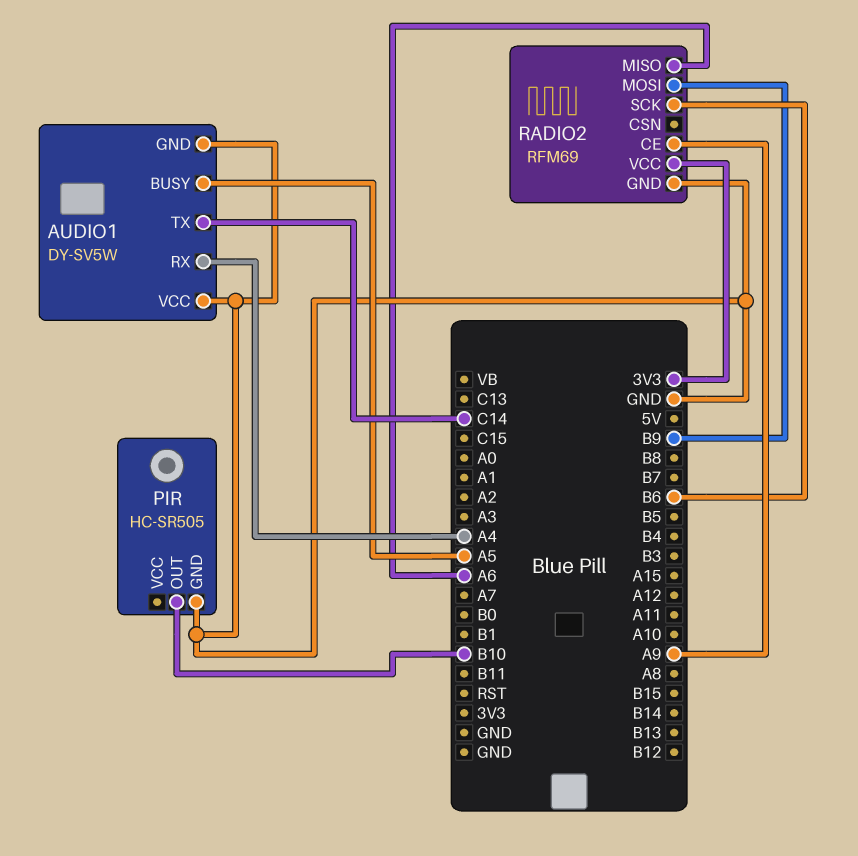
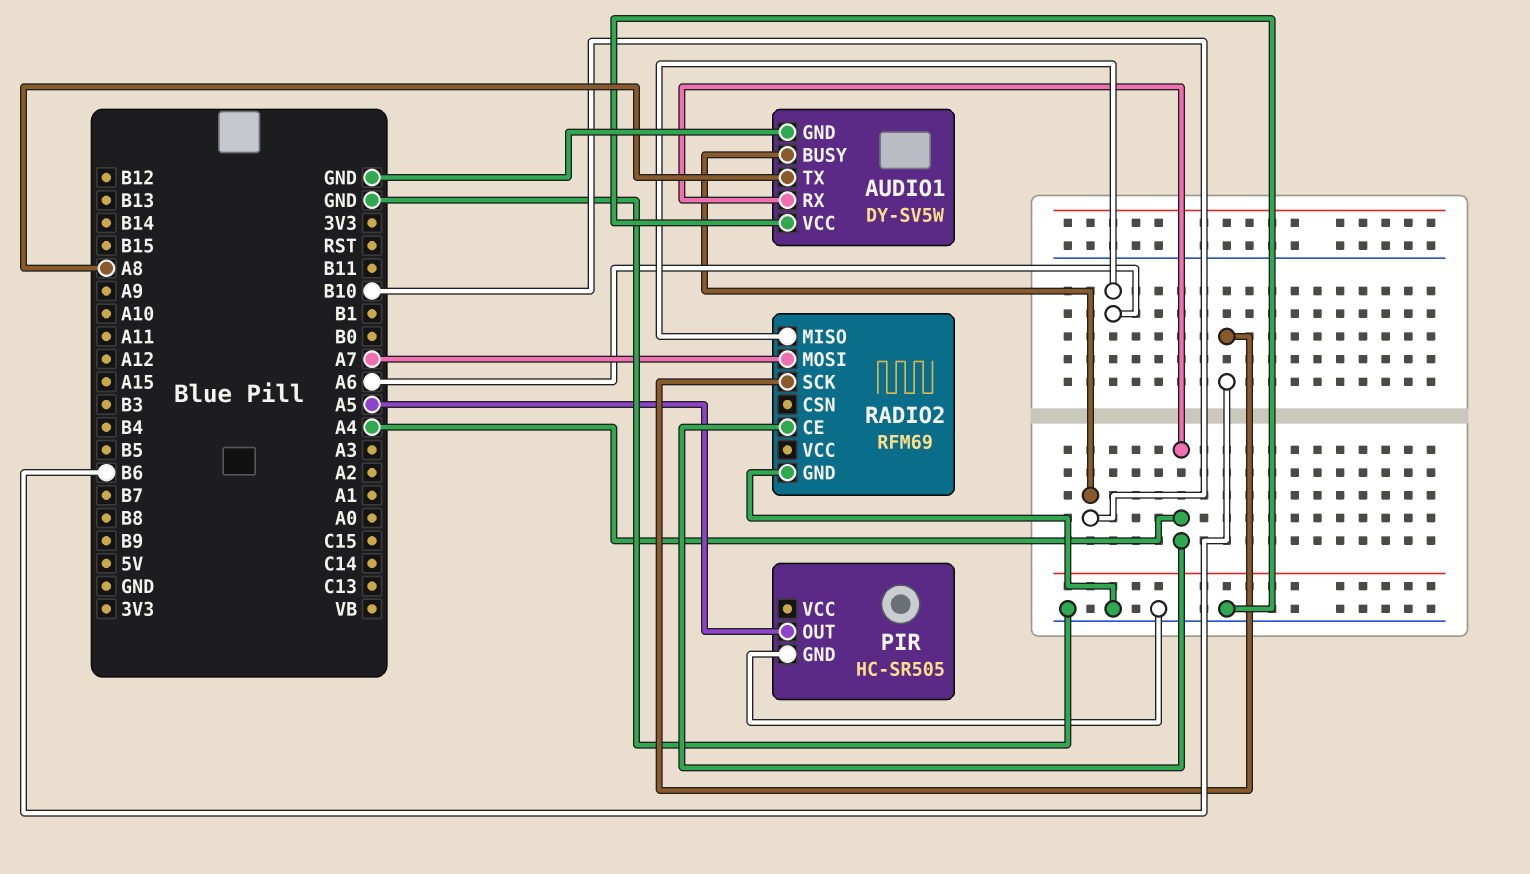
AUDIO1 pin BUSY: A5 -> B10
AUDIO1 pin TX: C14 -> A8
PIR pin OUT: B10 -> A5
RADIO2 pin CE: A9 -> A4
RADIO2 pin MOSI: B9 -> A7
RADIO2 pin VCC: 3V3 -> none

